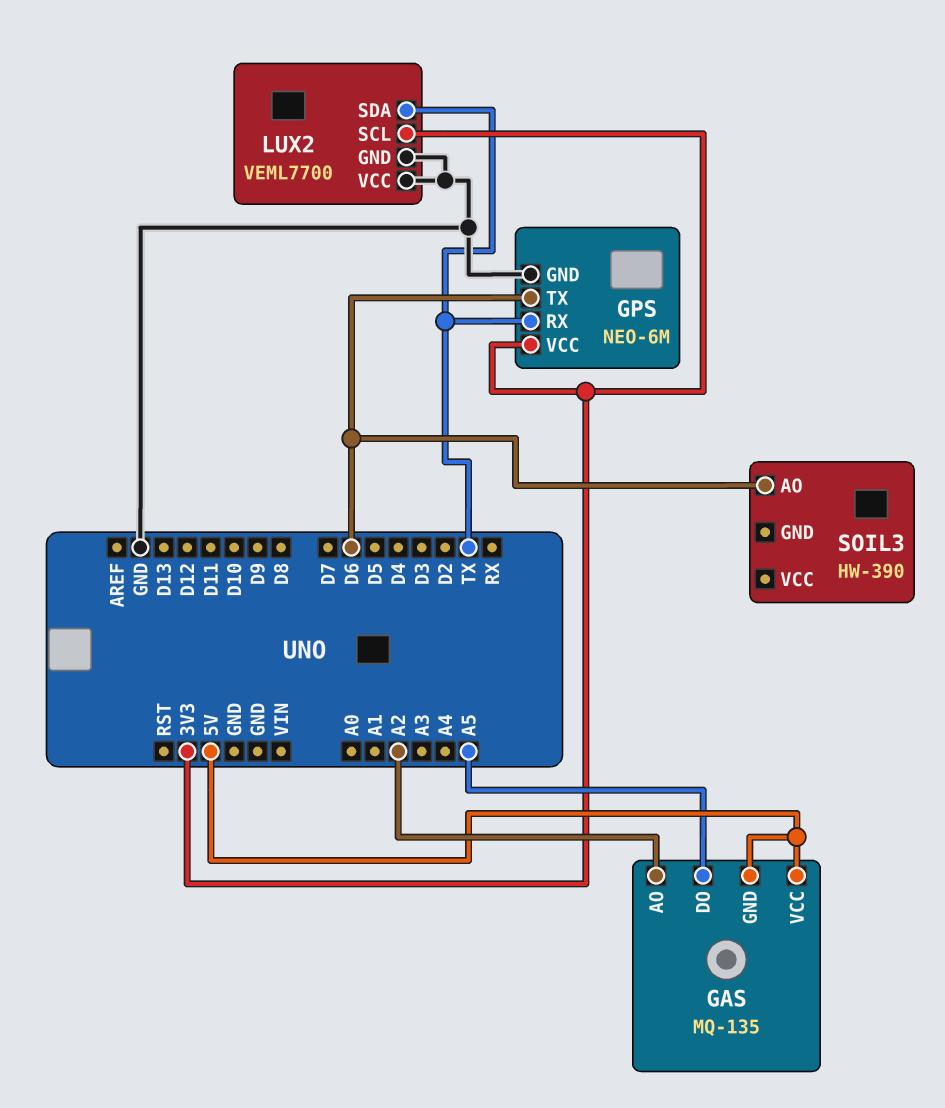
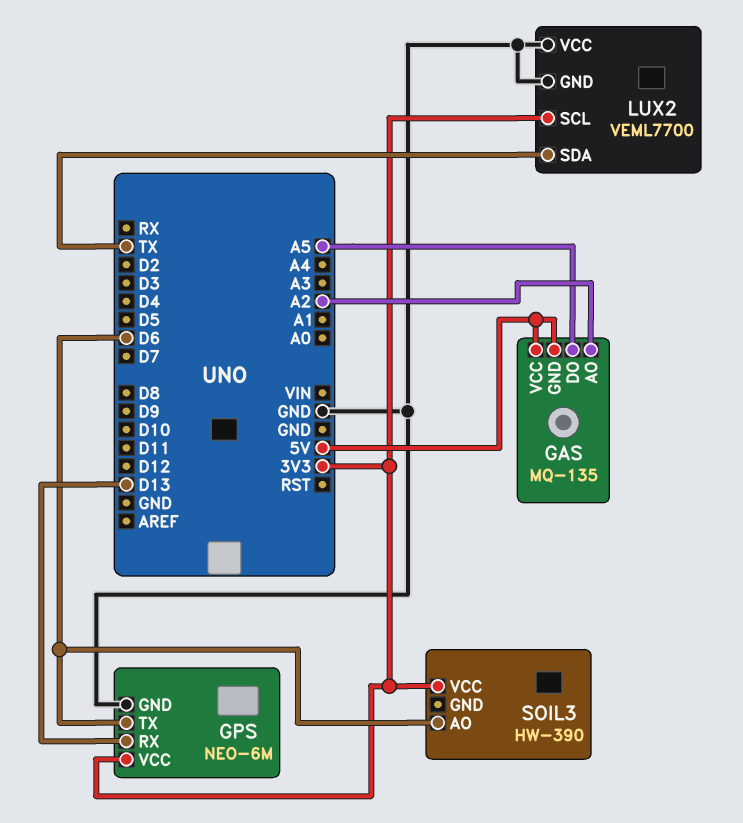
GPS pin RX: TX -> D13
SOIL3 pin VCC: none -> 3V3

